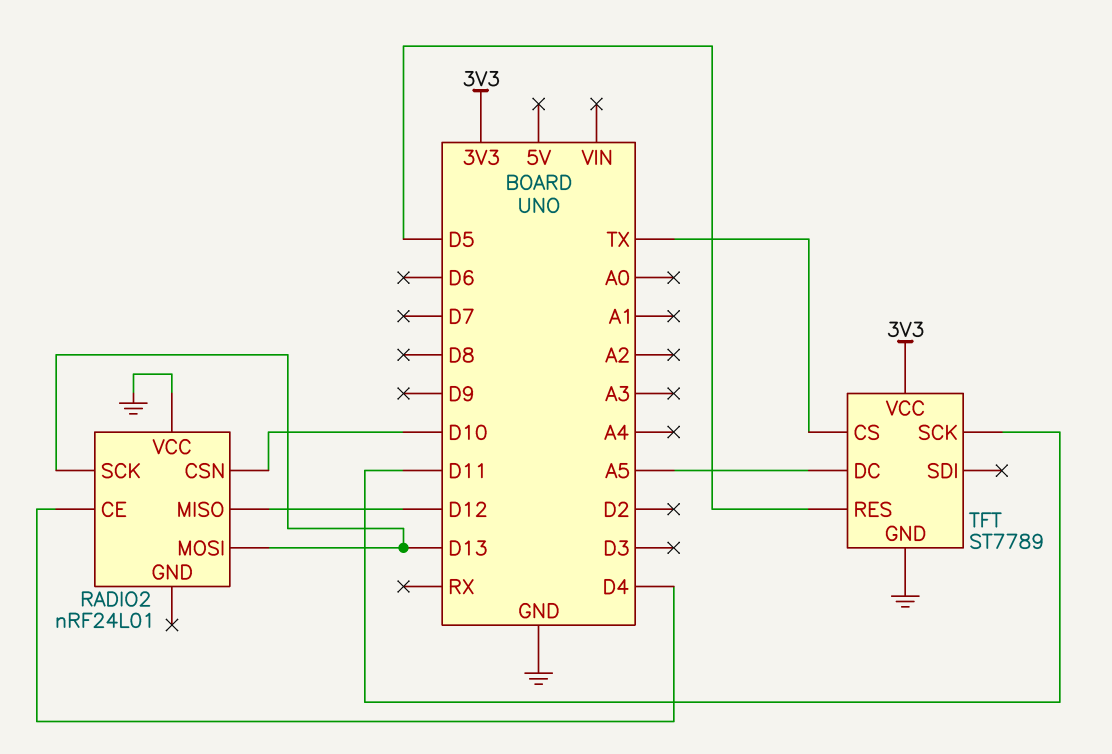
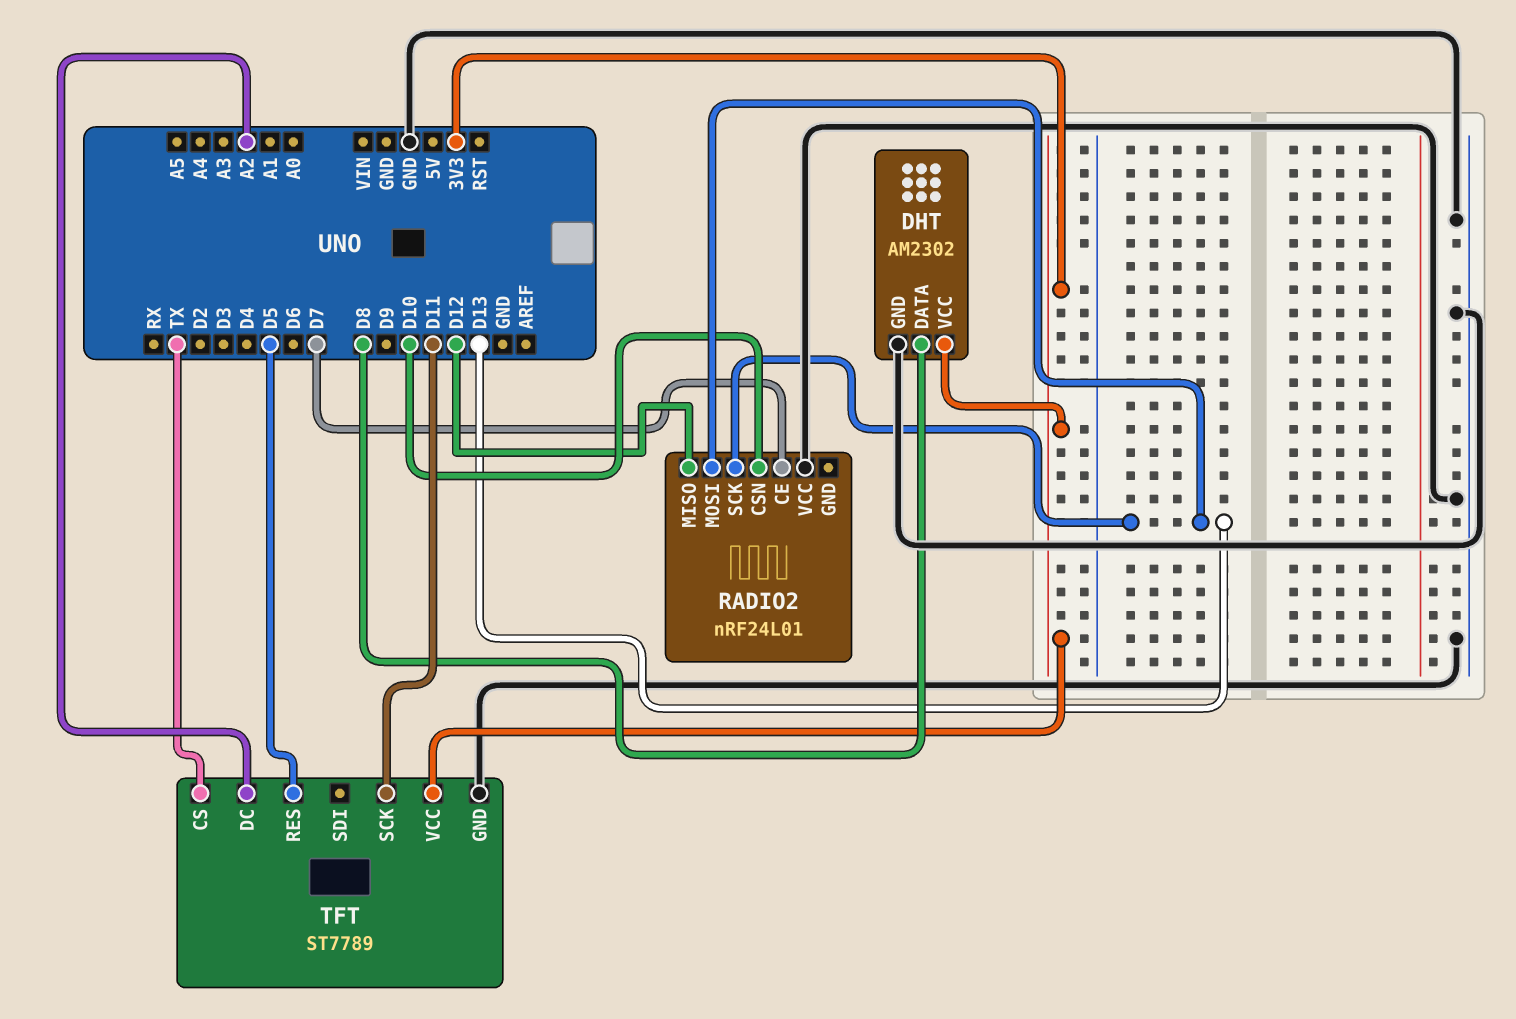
DHT: none -> AM2302
DHT pin DATA: none -> D8
DHT pin GND: none -> GND
DHT pin VCC: none -> 3V3
RADIO2 pin CE: D4 -> D7
TFT pin DC: A5 -> A2

